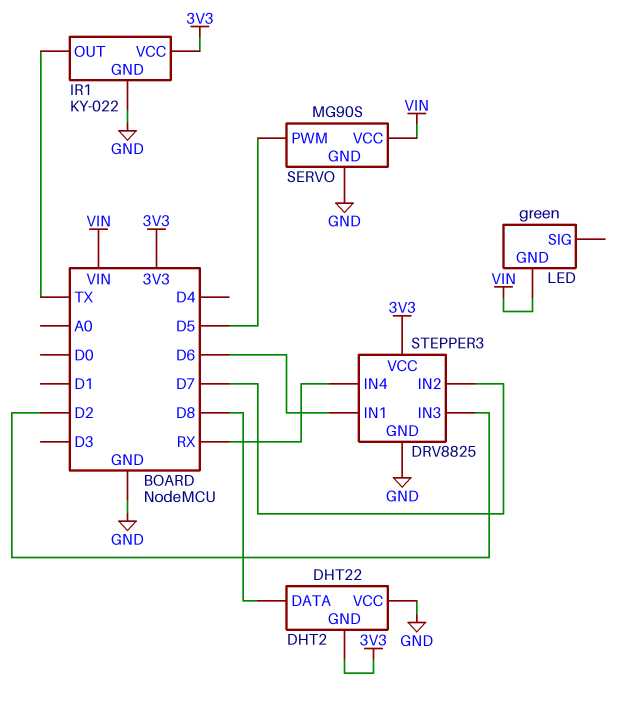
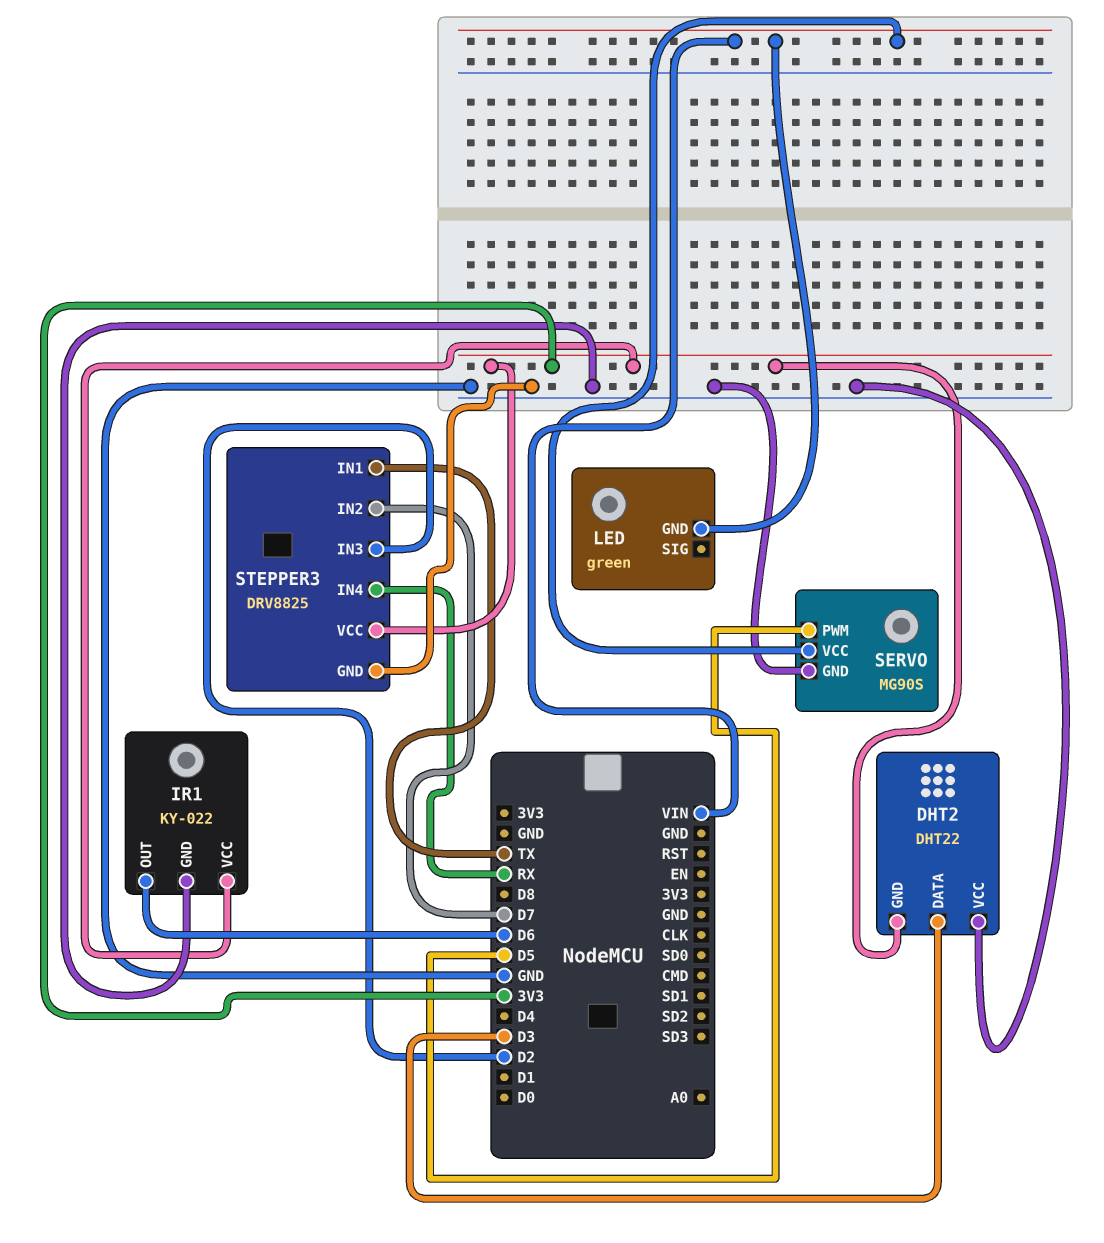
DHT2 pin DATA: D8 -> D3
IR1 pin OUT: TX -> D6
STEPPER3 pin IN1: D6 -> TX

